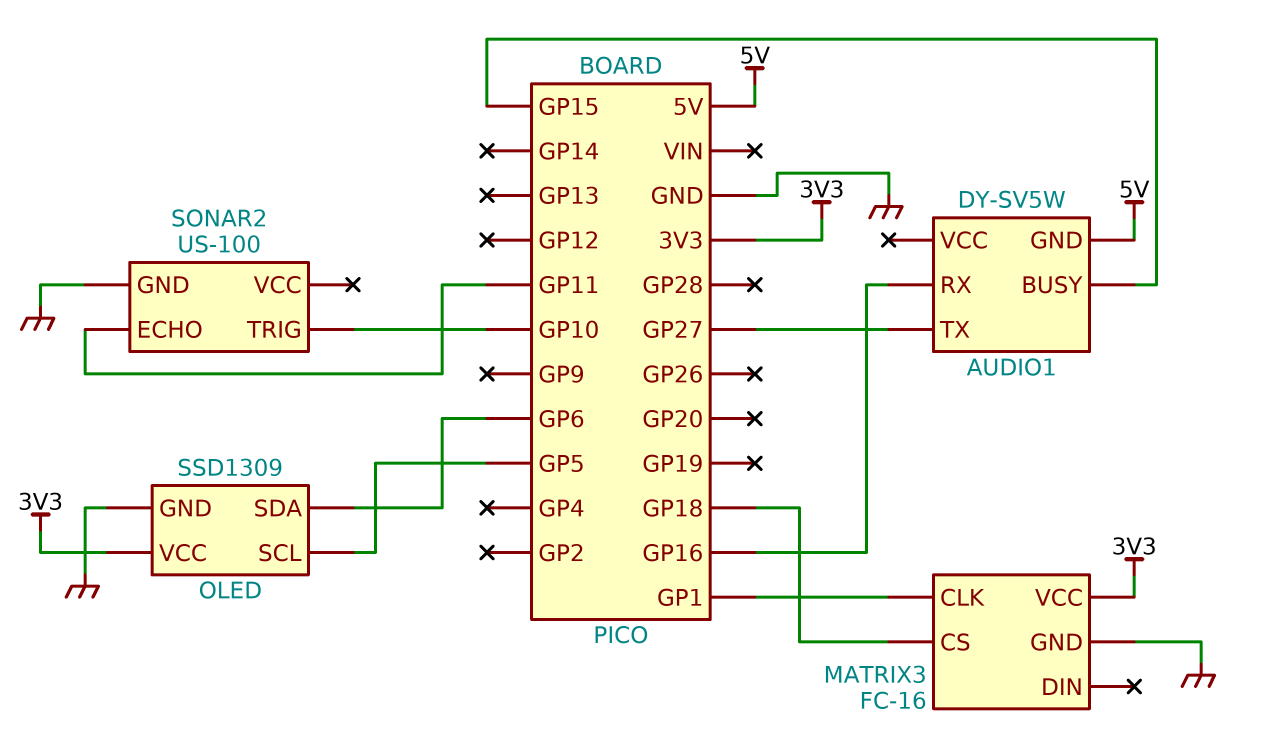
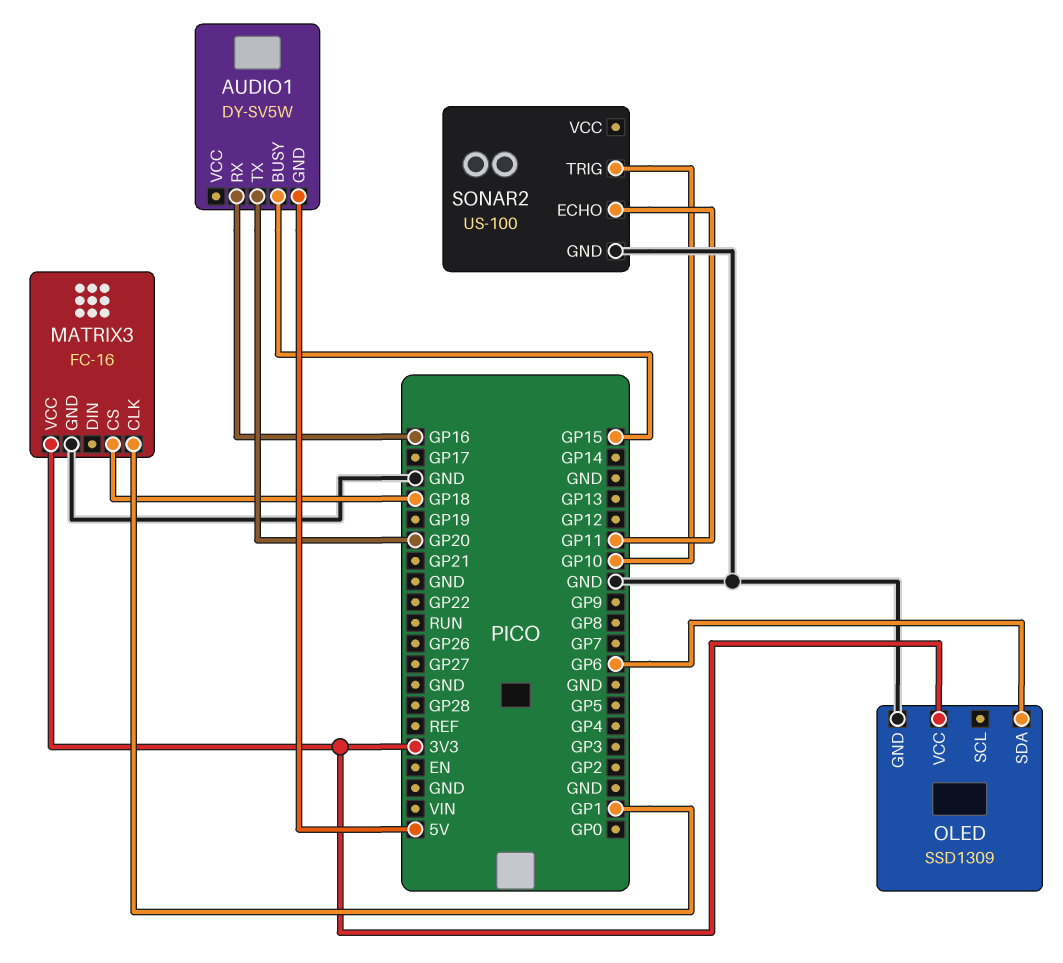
AUDIO1 pin TX: GP27 -> GP20
OLED pin SCL: GP5 -> none

